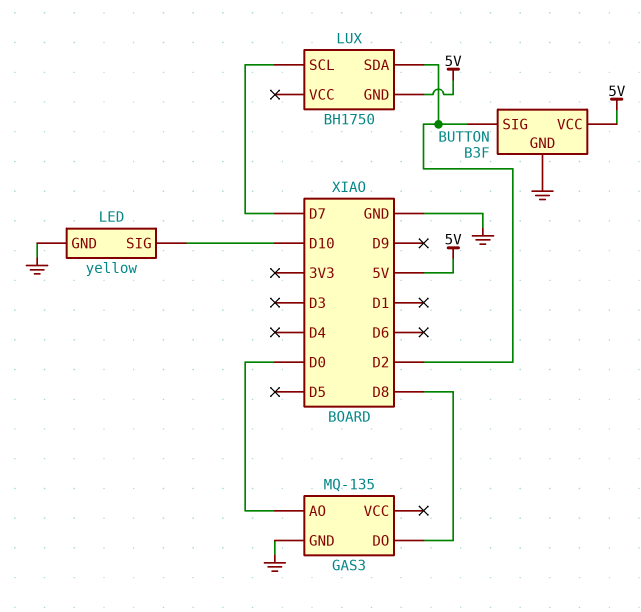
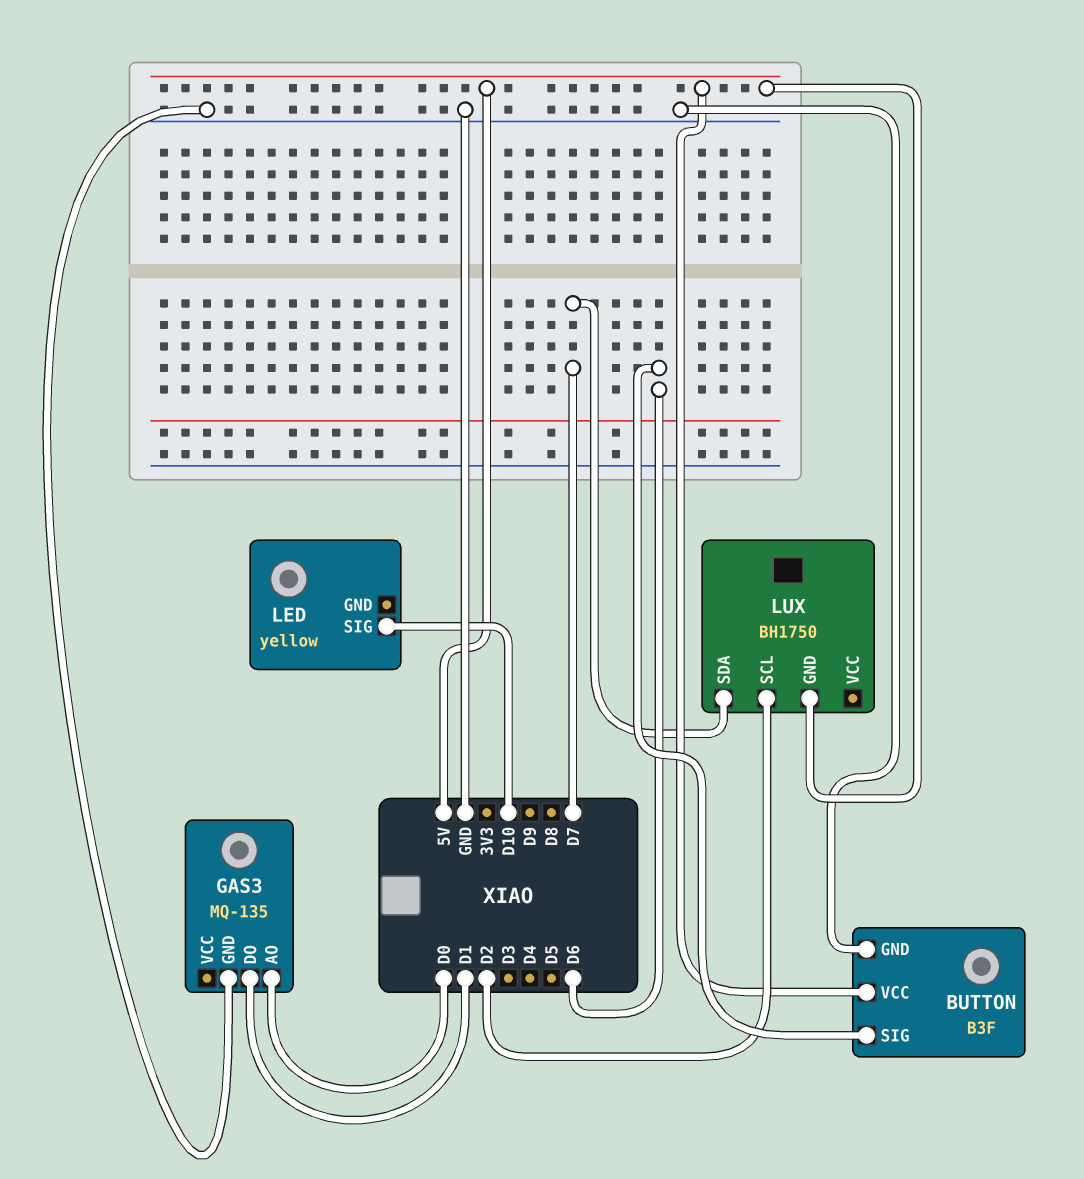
BUTTON pin SIG: D2 -> D6
GAS3 pin DO: D8 -> D1
LED pin GND: GND -> none
LUX pin SCL: D7 -> D2
LUX pin SDA: D2 -> D7

